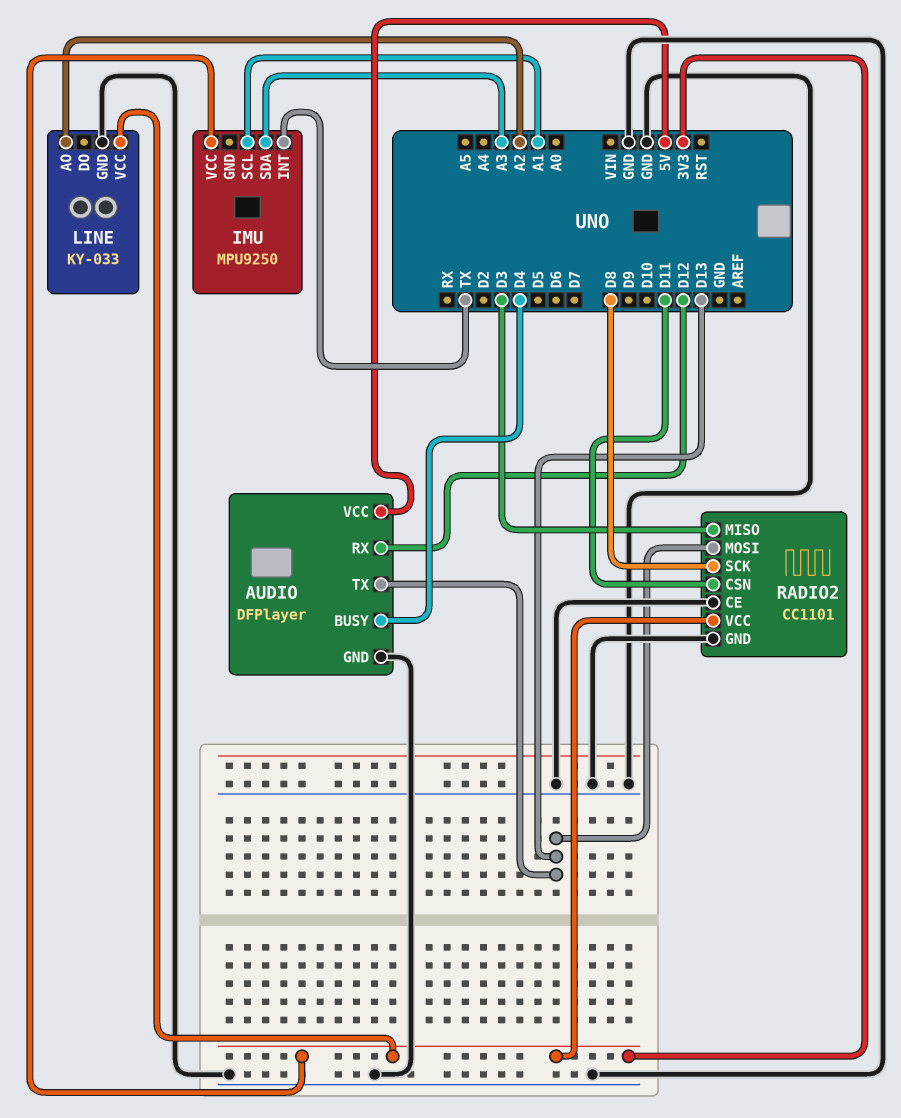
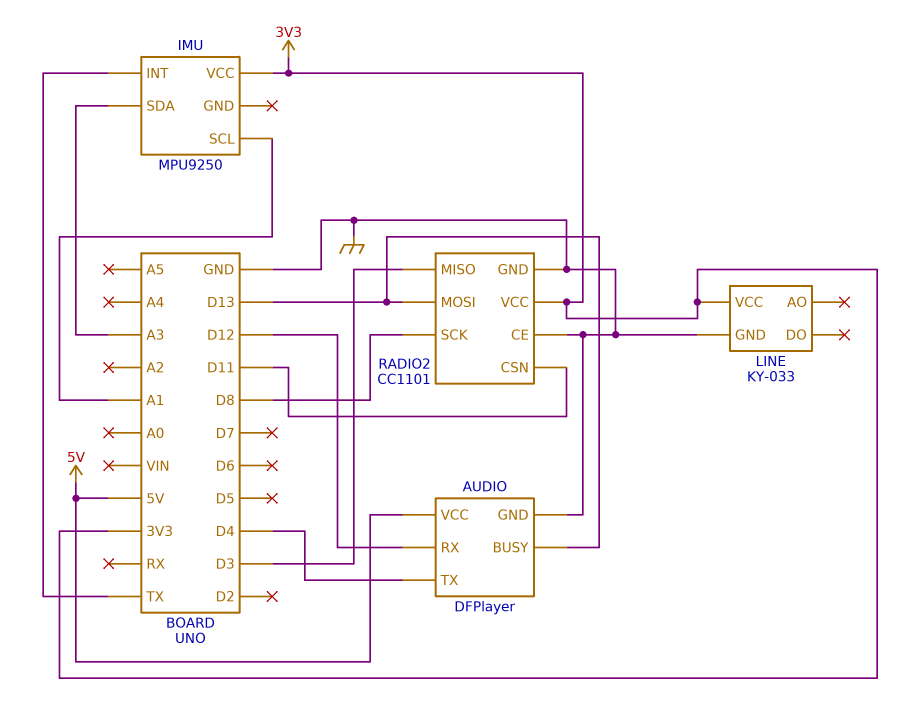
AUDIO pin BUSY: D4 -> D13
AUDIO pin TX: D13 -> D4
LINE pin AO: A2 -> none

